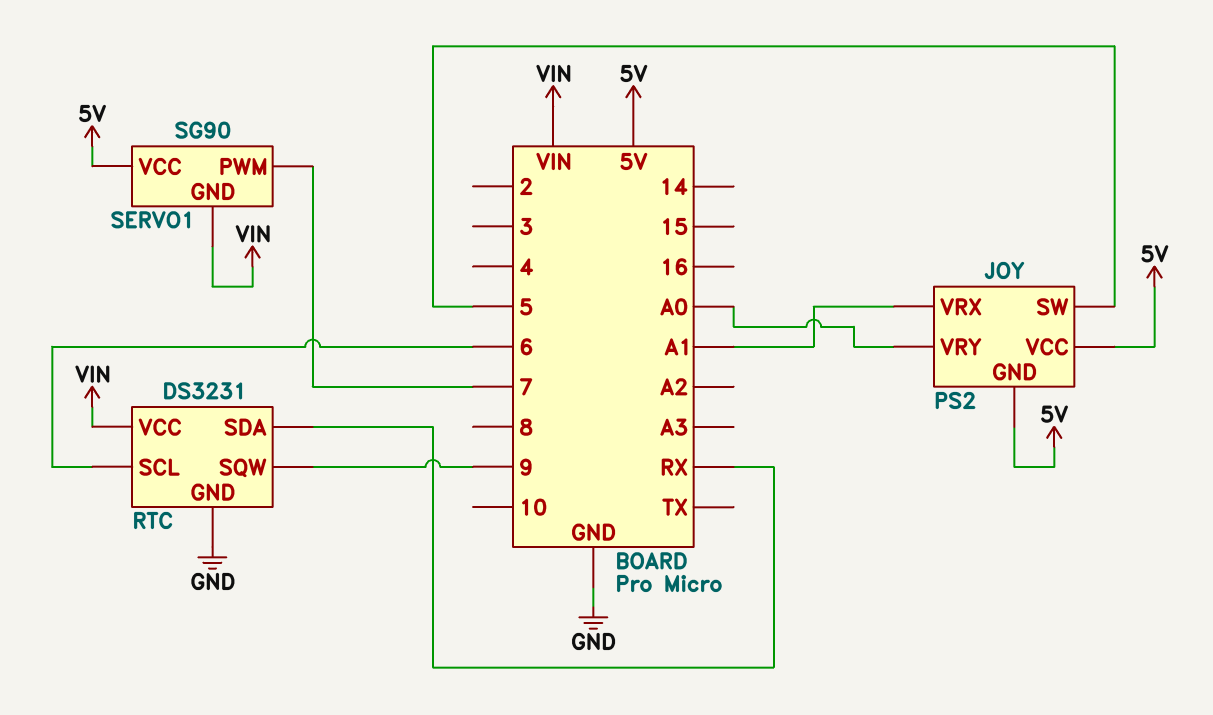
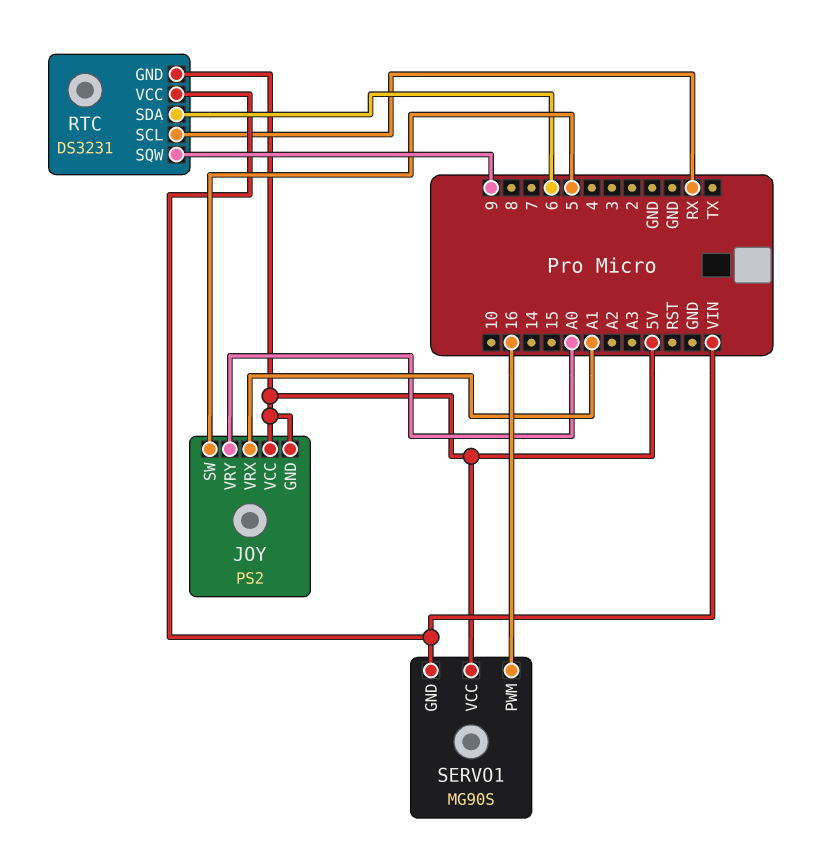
RTC pin GND: GND -> 5V
RTC pin SCL: 6 -> RX
RTC pin SDA: RX -> 6
SERVO1: SG90 -> MG90S
SERVO1 pin PWM: 7 -> 16

